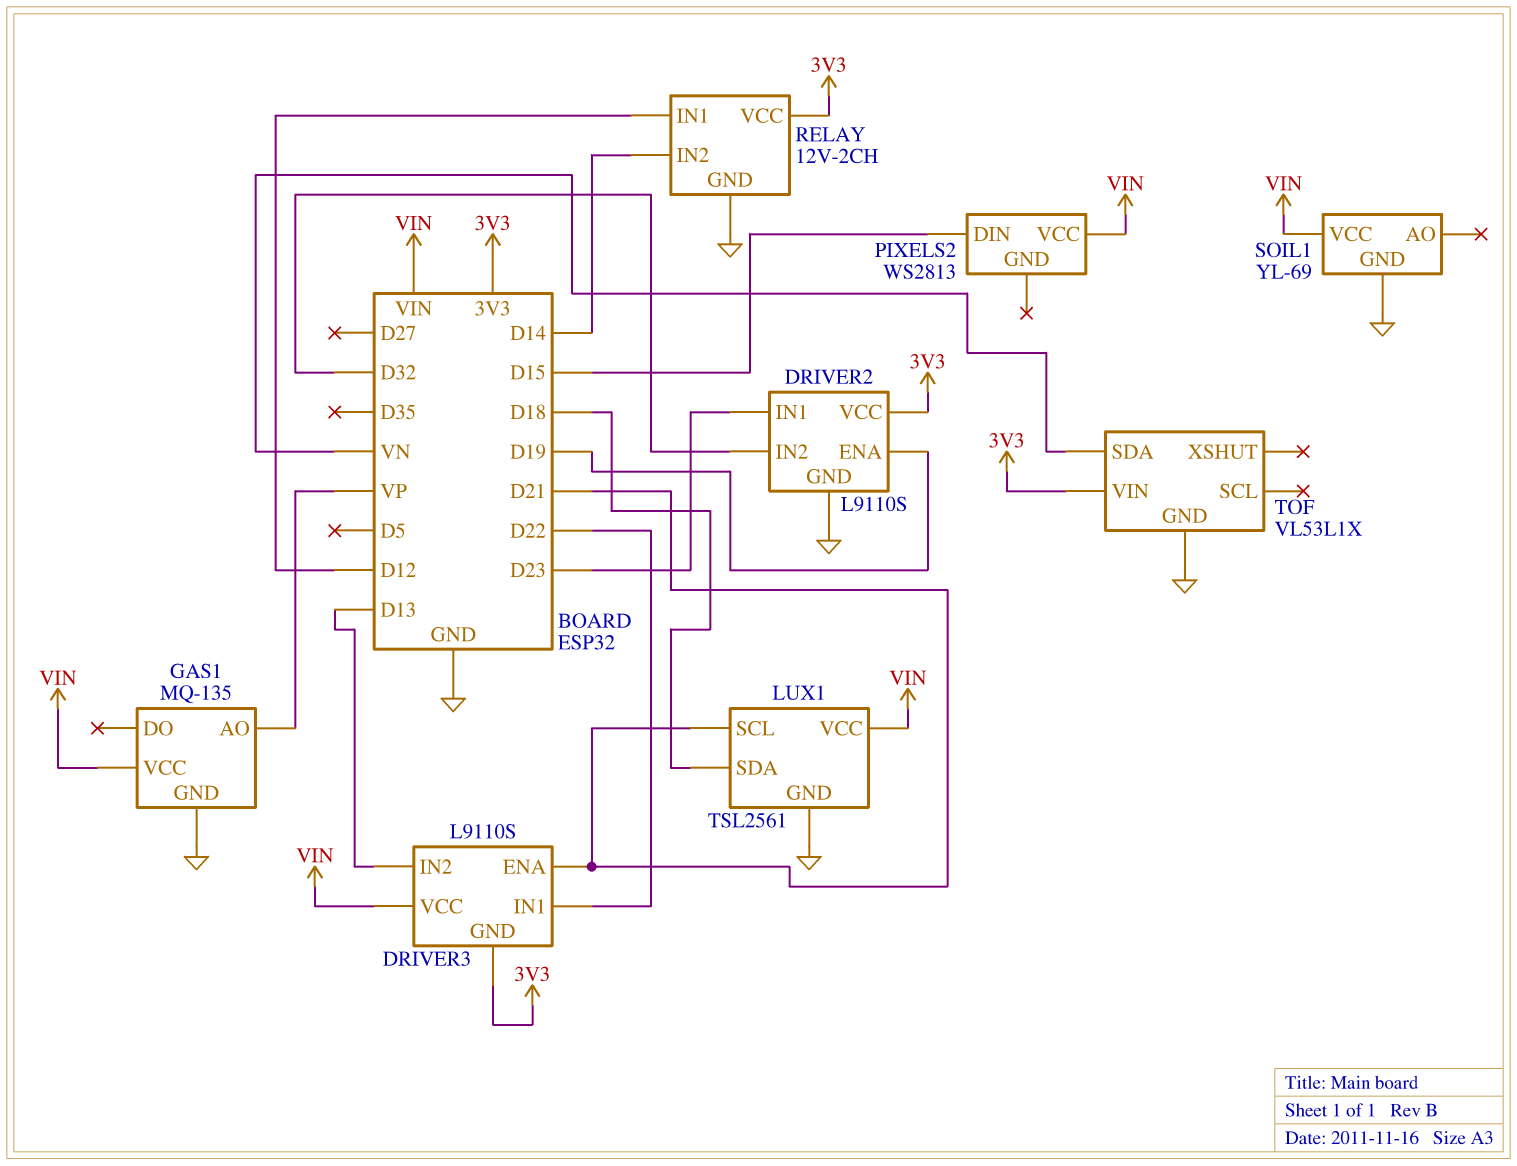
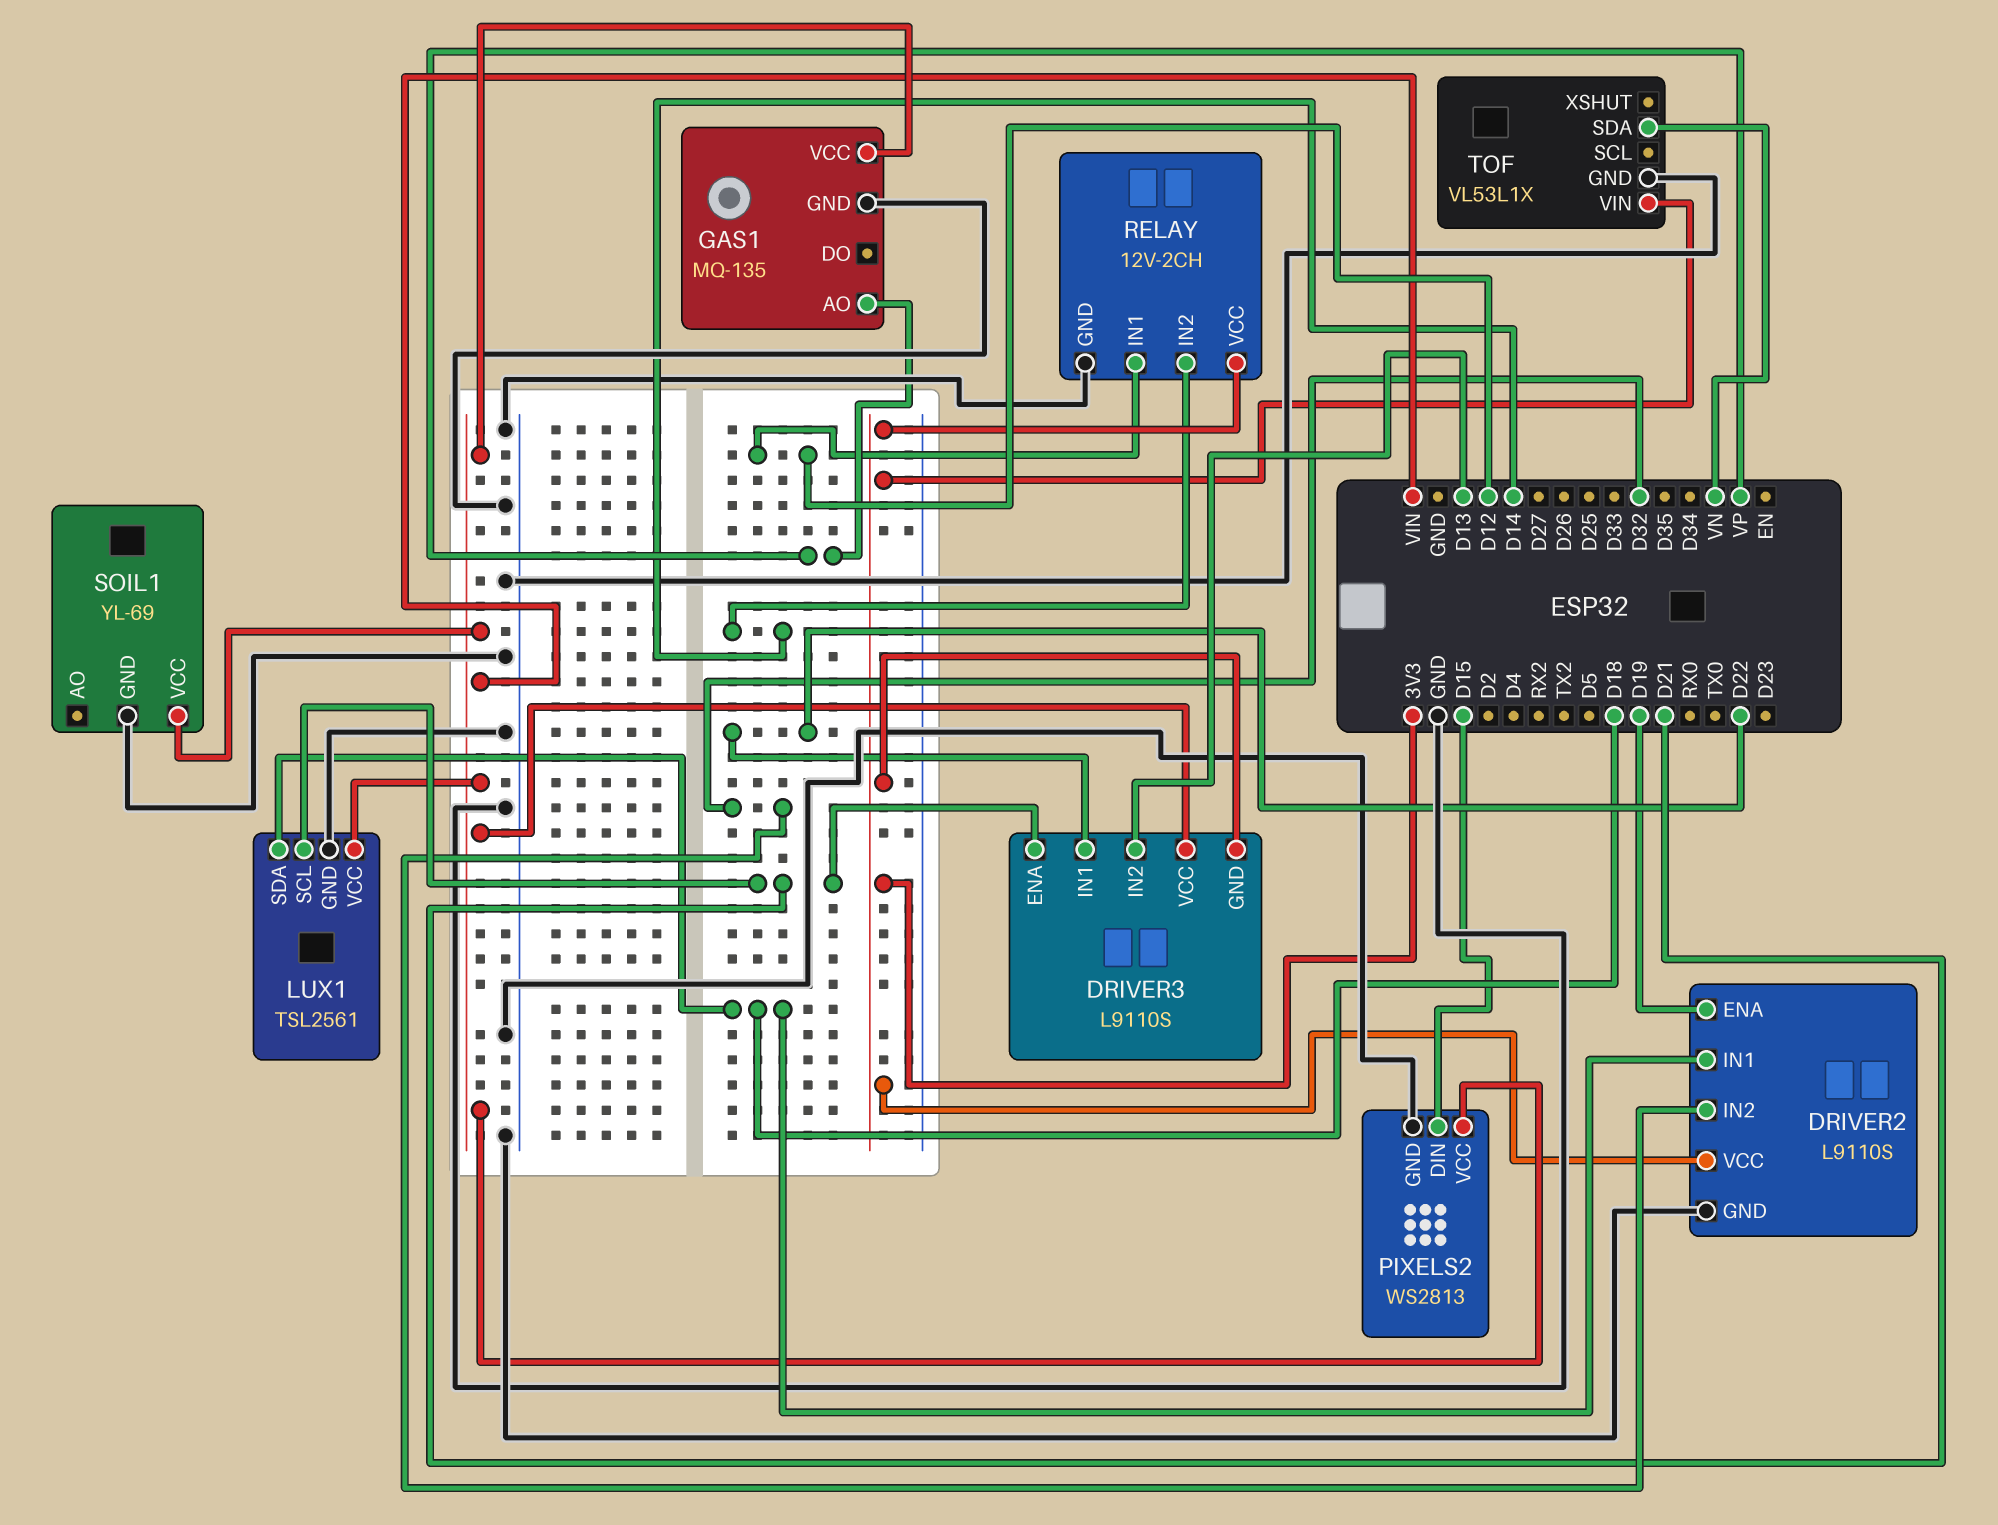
DRIVER2 pin IN1: D23 -> D18
PIXELS2 pin GND: none -> GND

